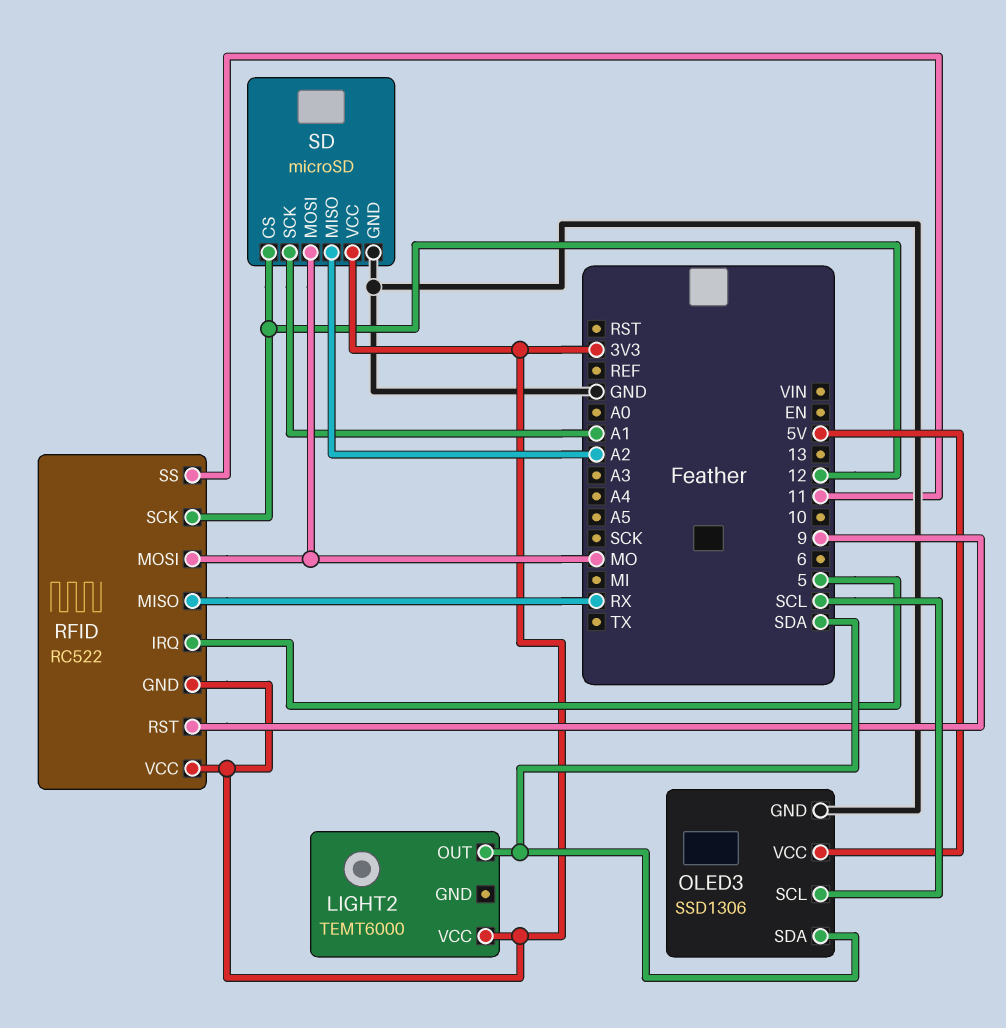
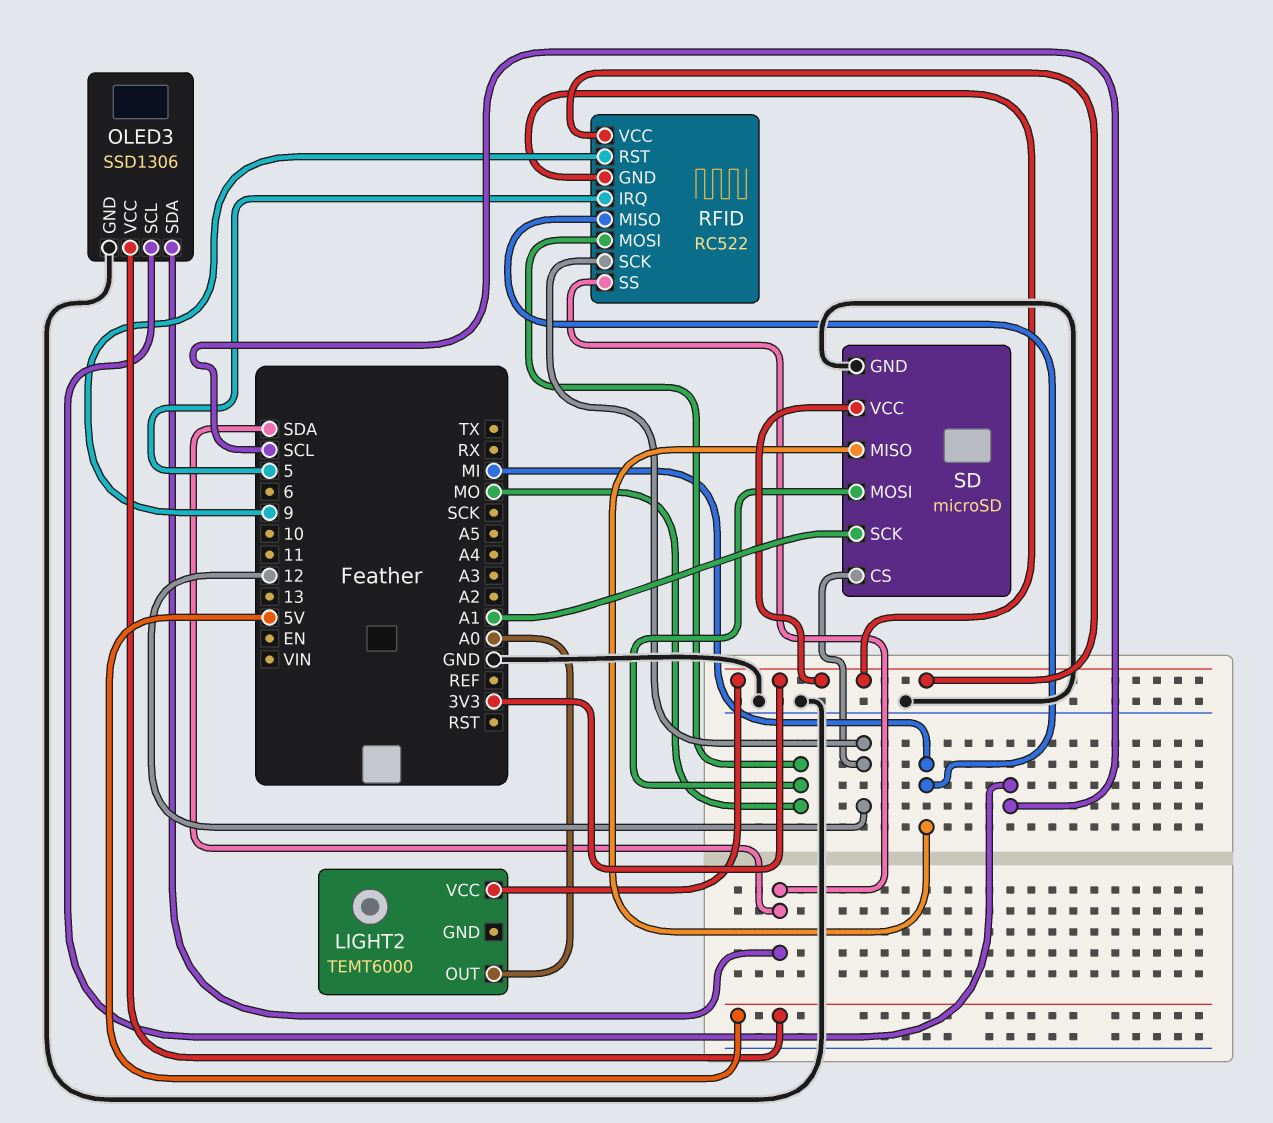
LIGHT2 pin OUT: SDA -> A0
RFID pin MISO: RX -> MI
RFID pin SS: 11 -> SDA
SD pin MISO: A2 -> MI

